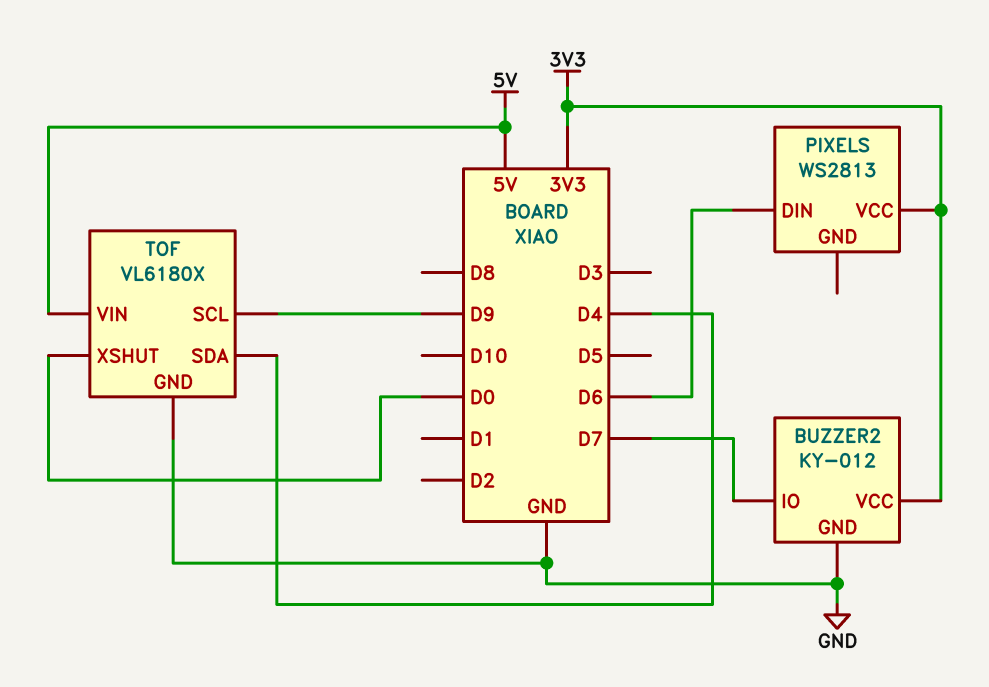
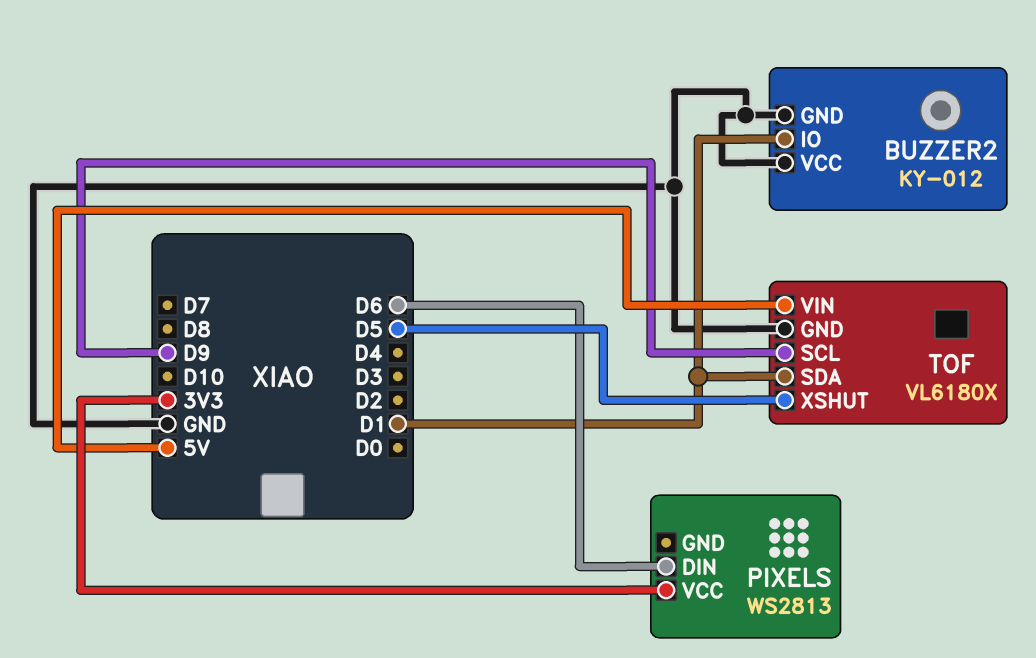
BUZZER2 pin IO: D7 -> D1
BUZZER2 pin VCC: 3V3 -> GND
TOF pin SDA: D4 -> D1
TOF pin XSHUT: D0 -> D5

